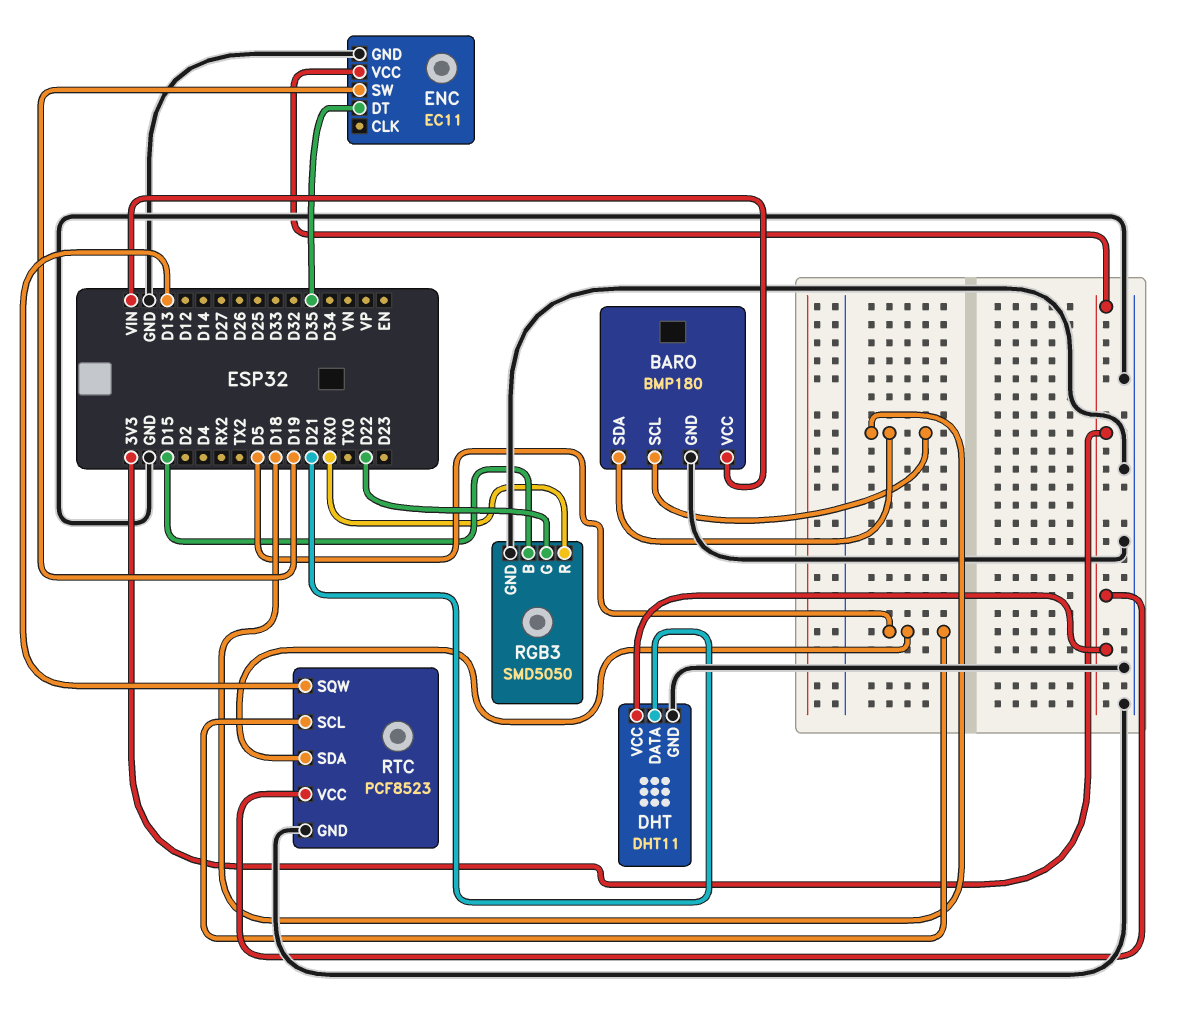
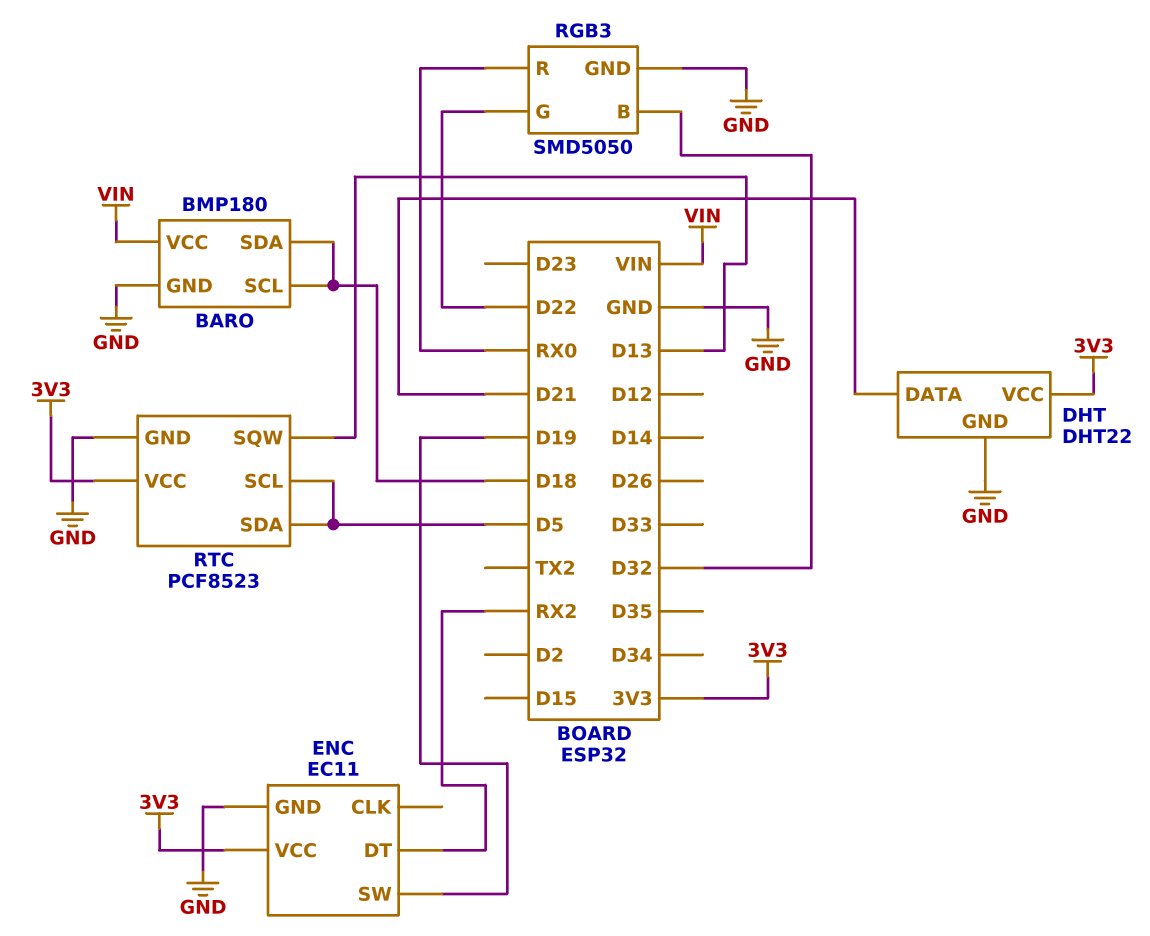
DHT: DHT11 -> DHT22
ENC pin DT: D35 -> RX2
RGB3 pin B: D15 -> D32

